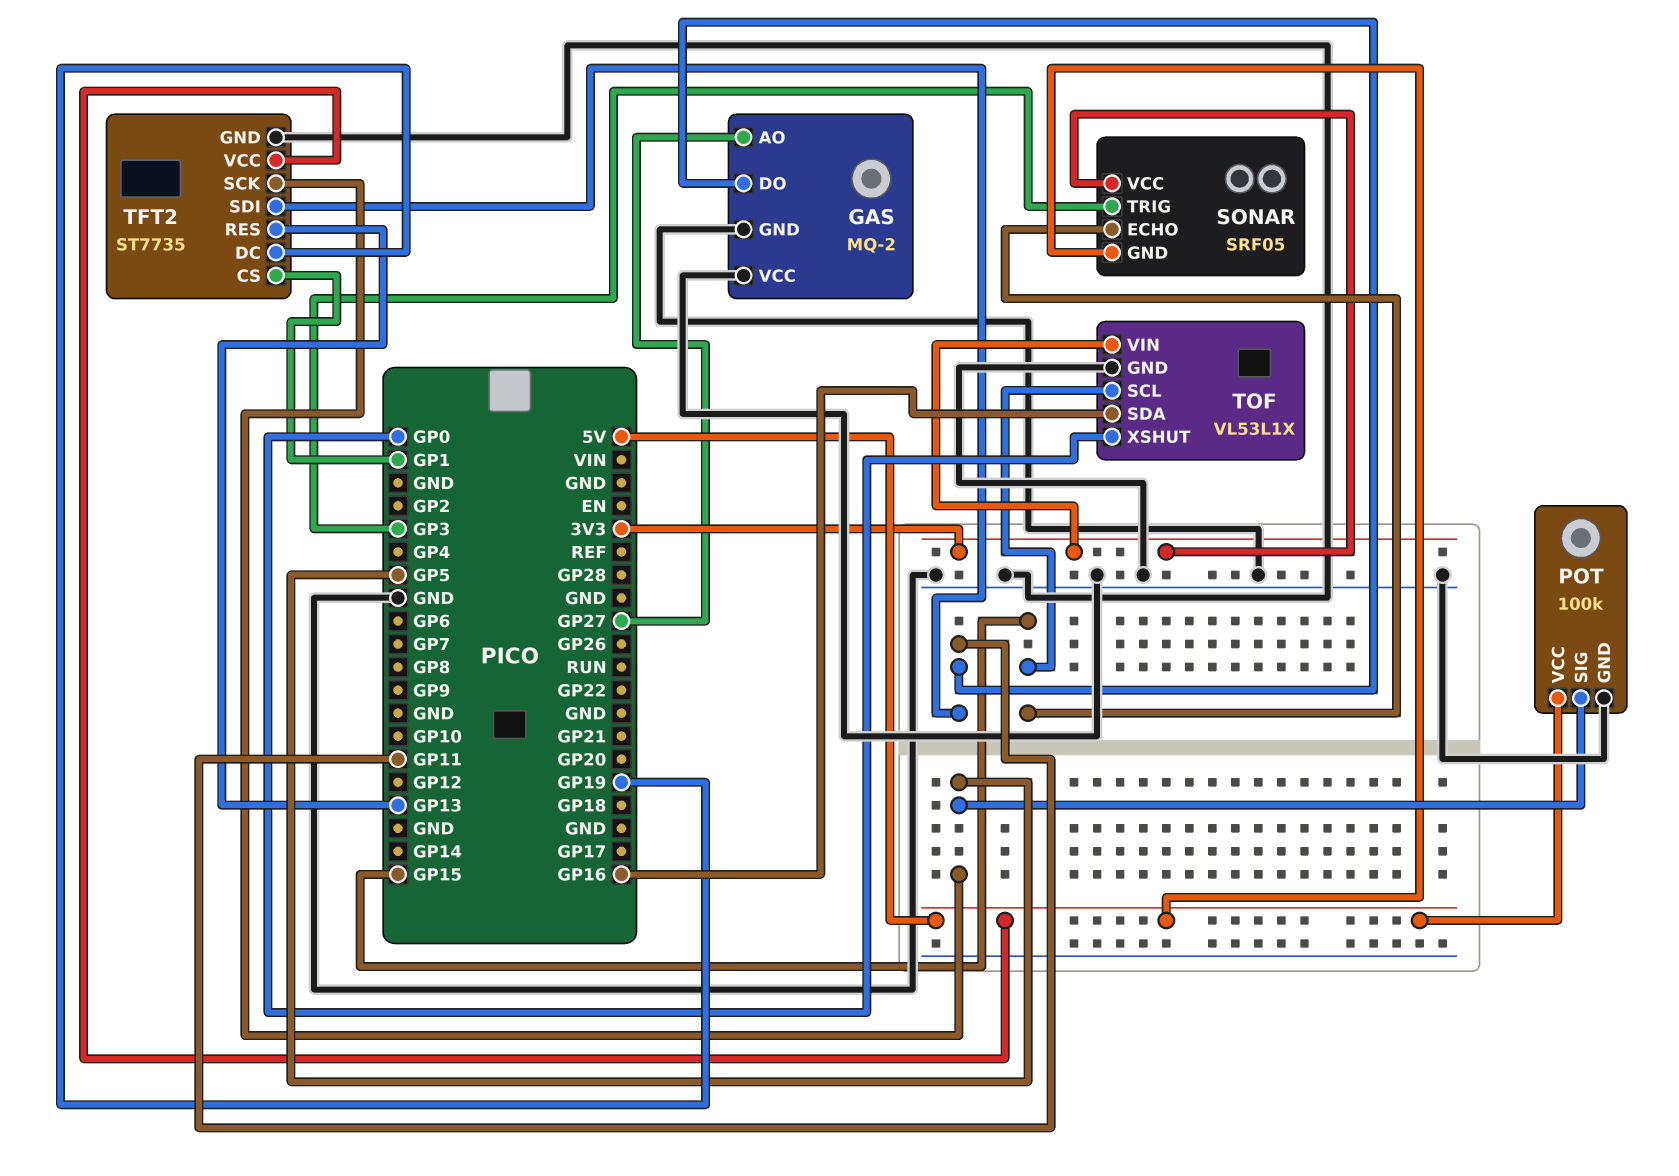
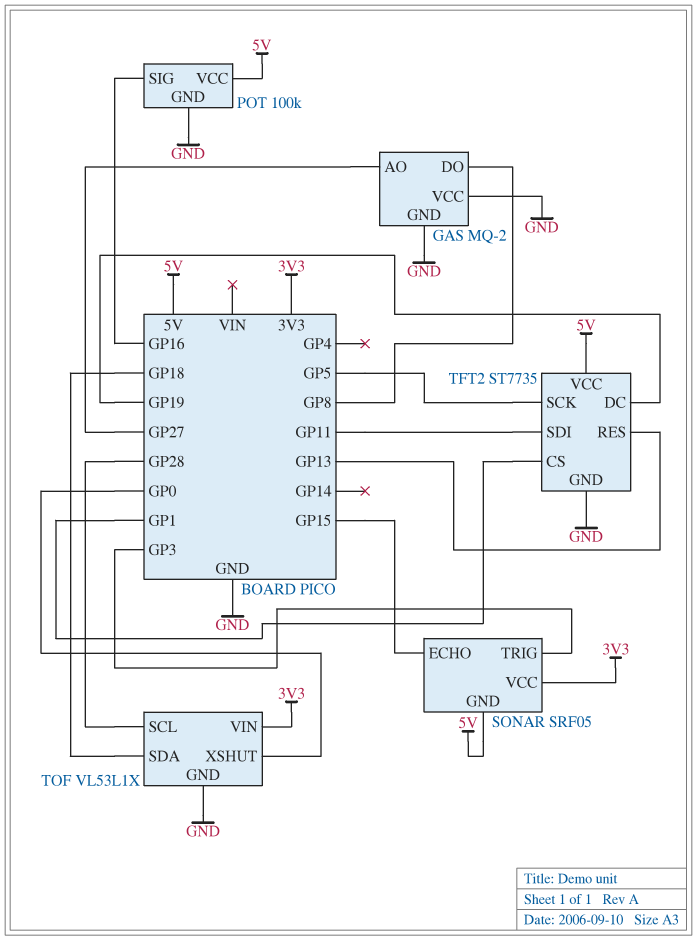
GAS pin DO: GP11 -> GP8
POT pin SIG: GP5 -> GP16
TOF pin SCL: GP15 -> GP28
TOF pin SDA: GP16 -> GP18

